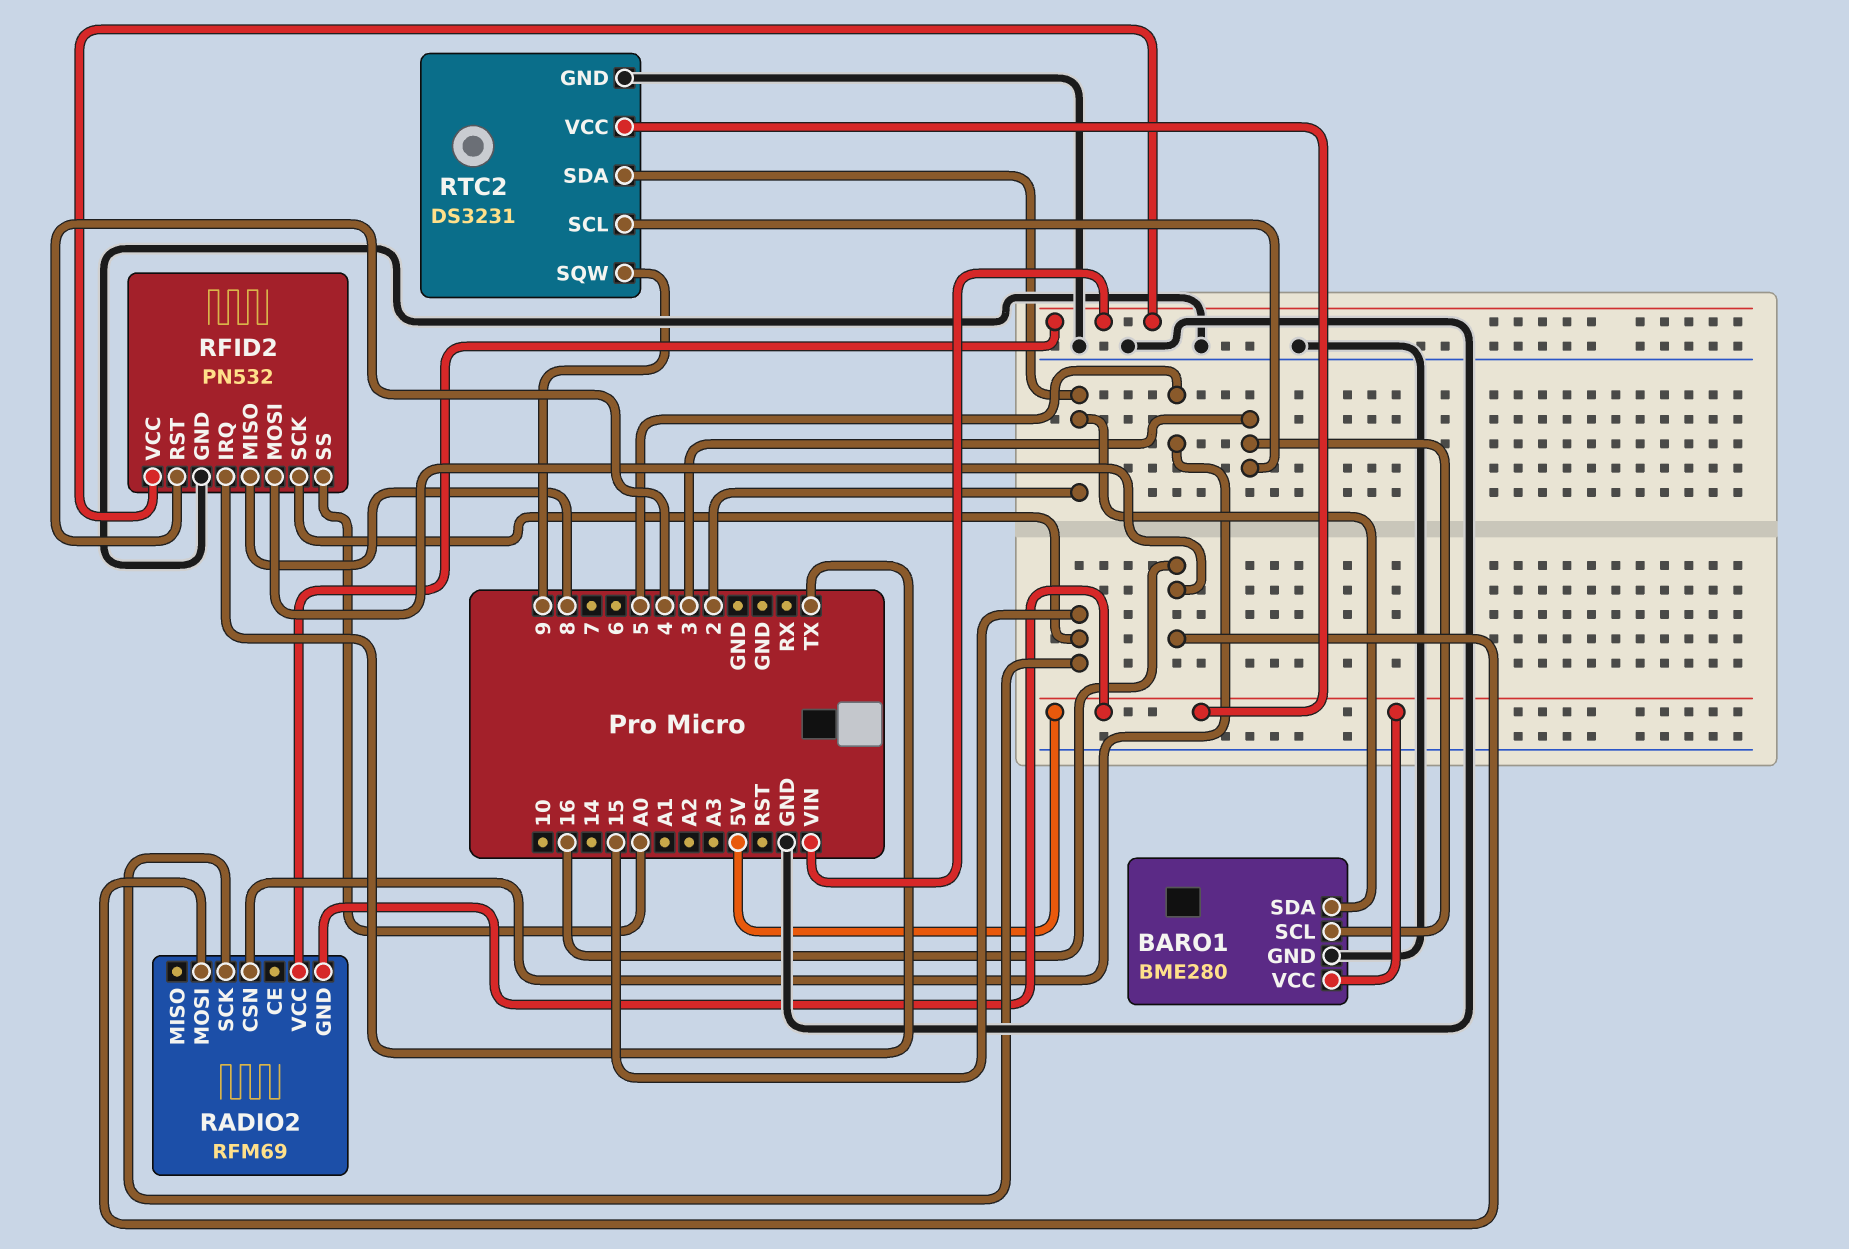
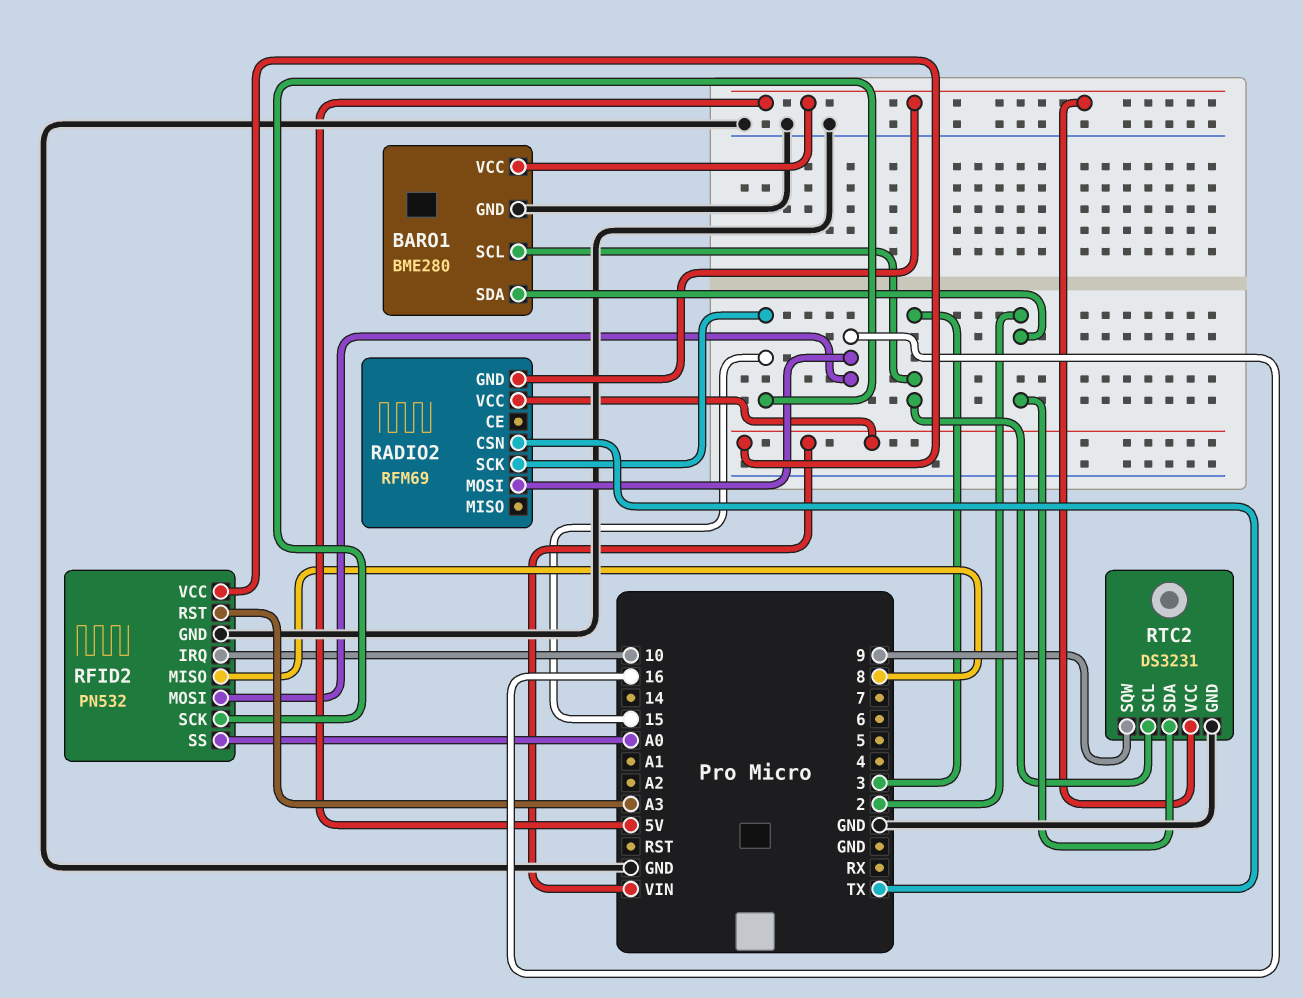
RADIO2 pin CSN: 5 -> TX
RFID2 pin IRQ: TX -> 10
RFID2 pin RST: 4 -> A3

